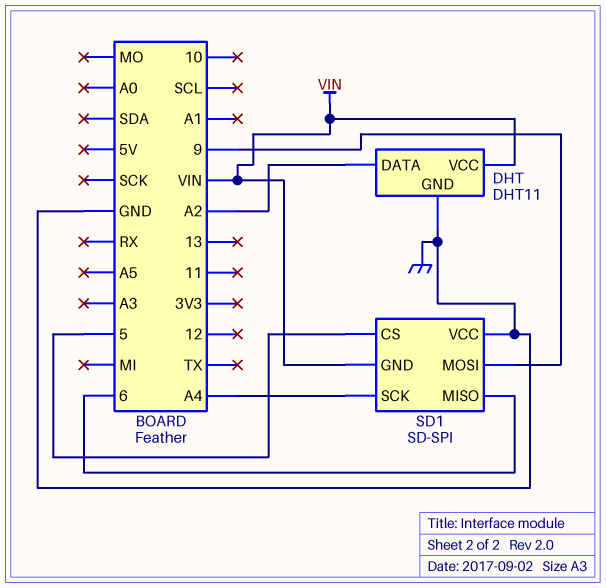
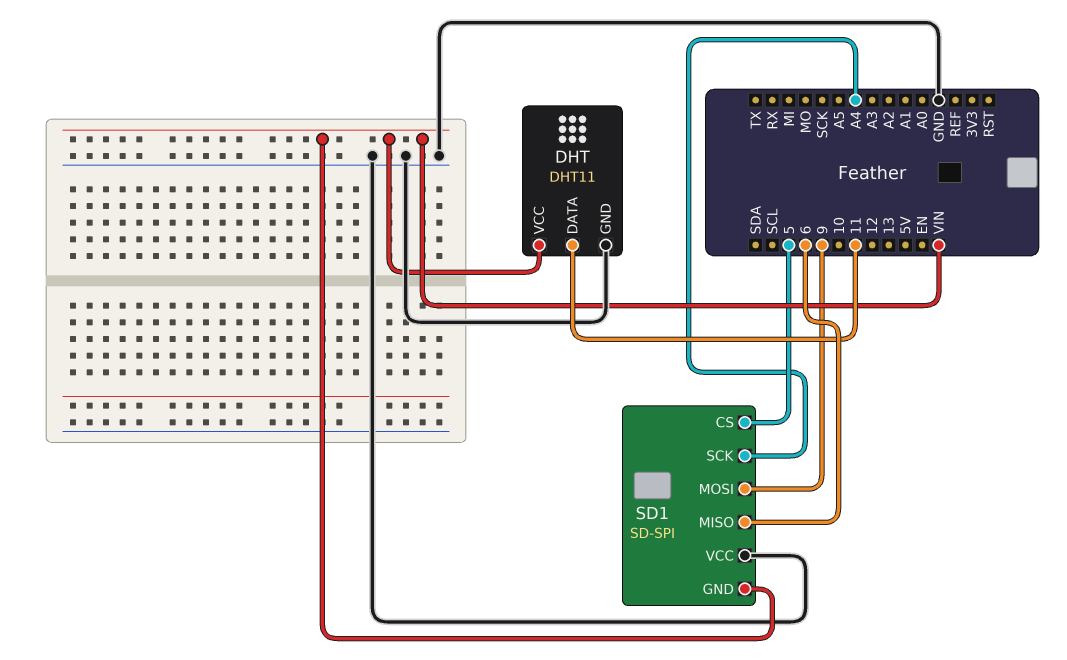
DHT pin DATA: A2 -> 11

